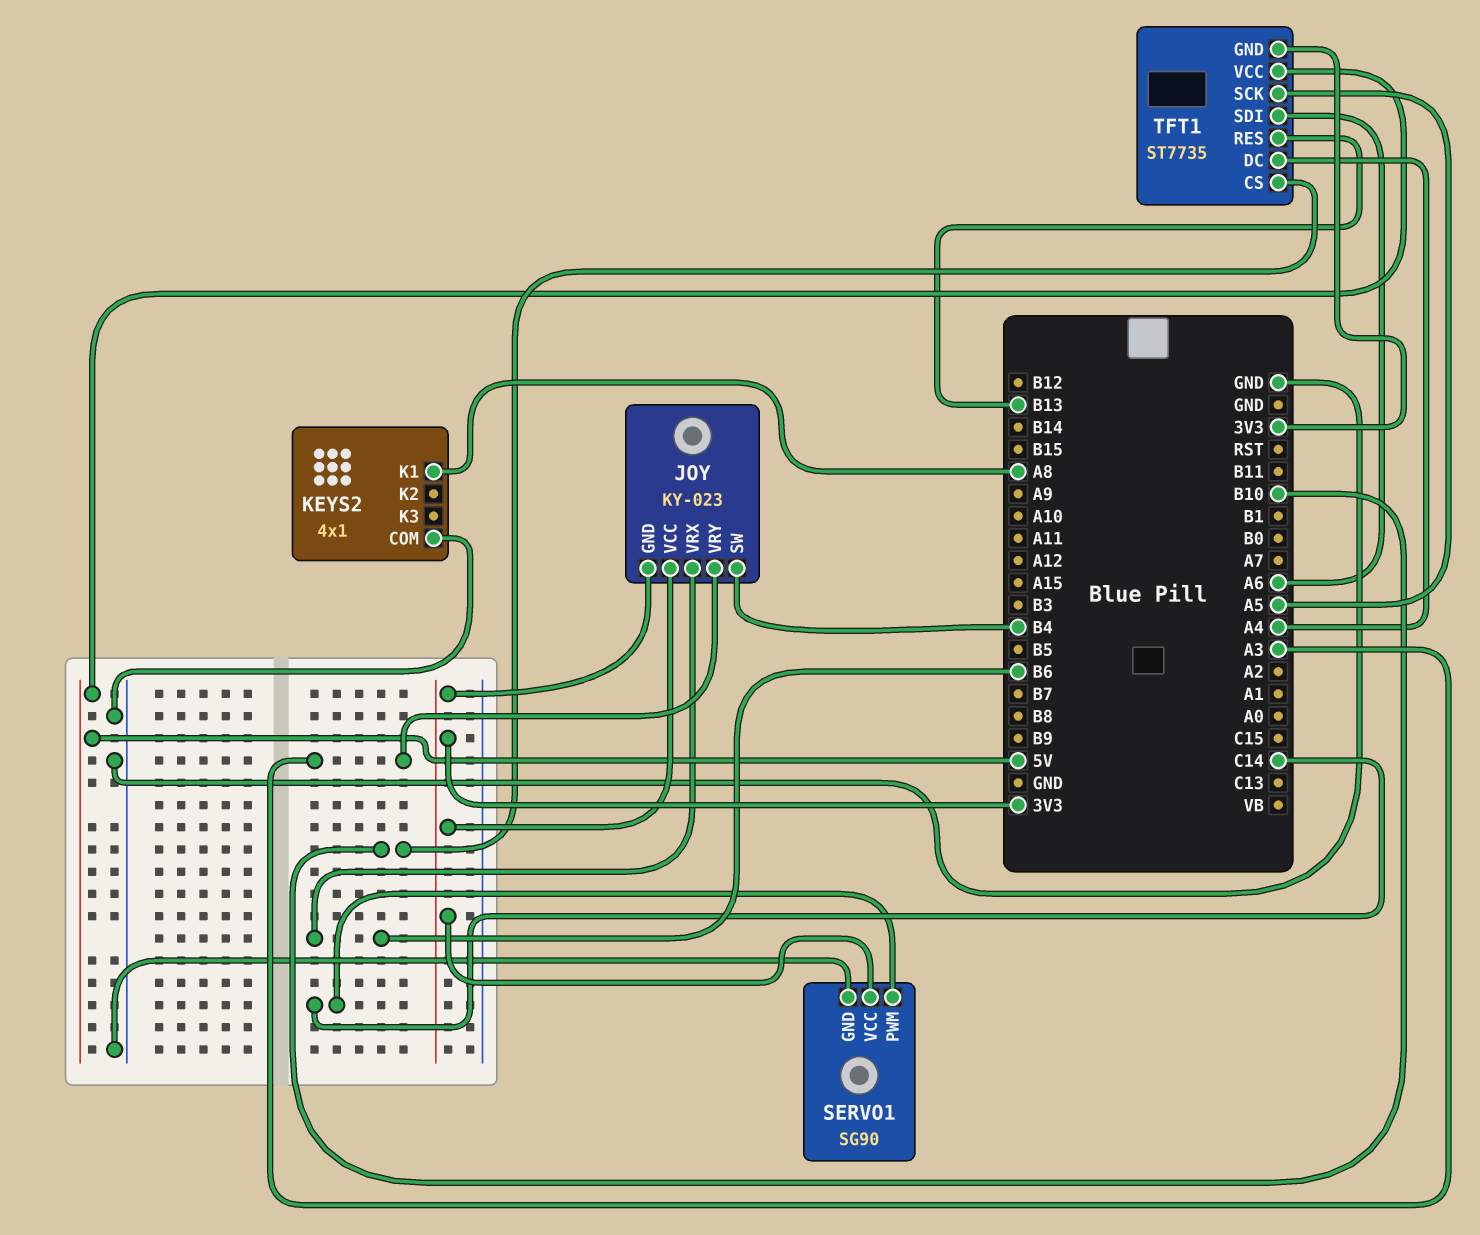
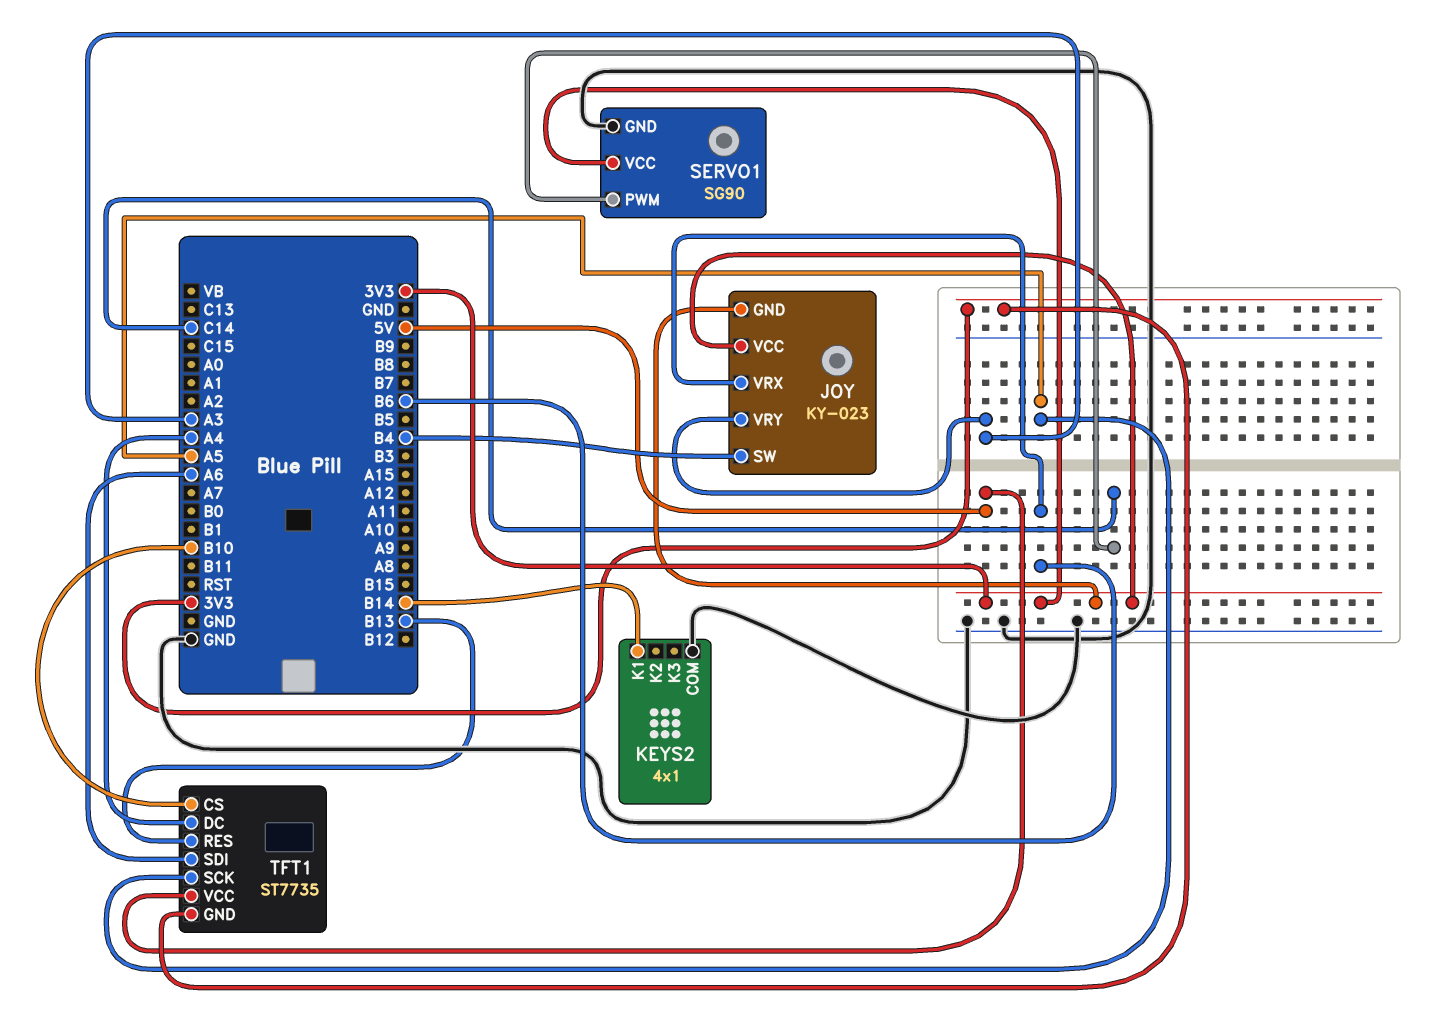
KEYS2 pin K1: A8 -> B14

